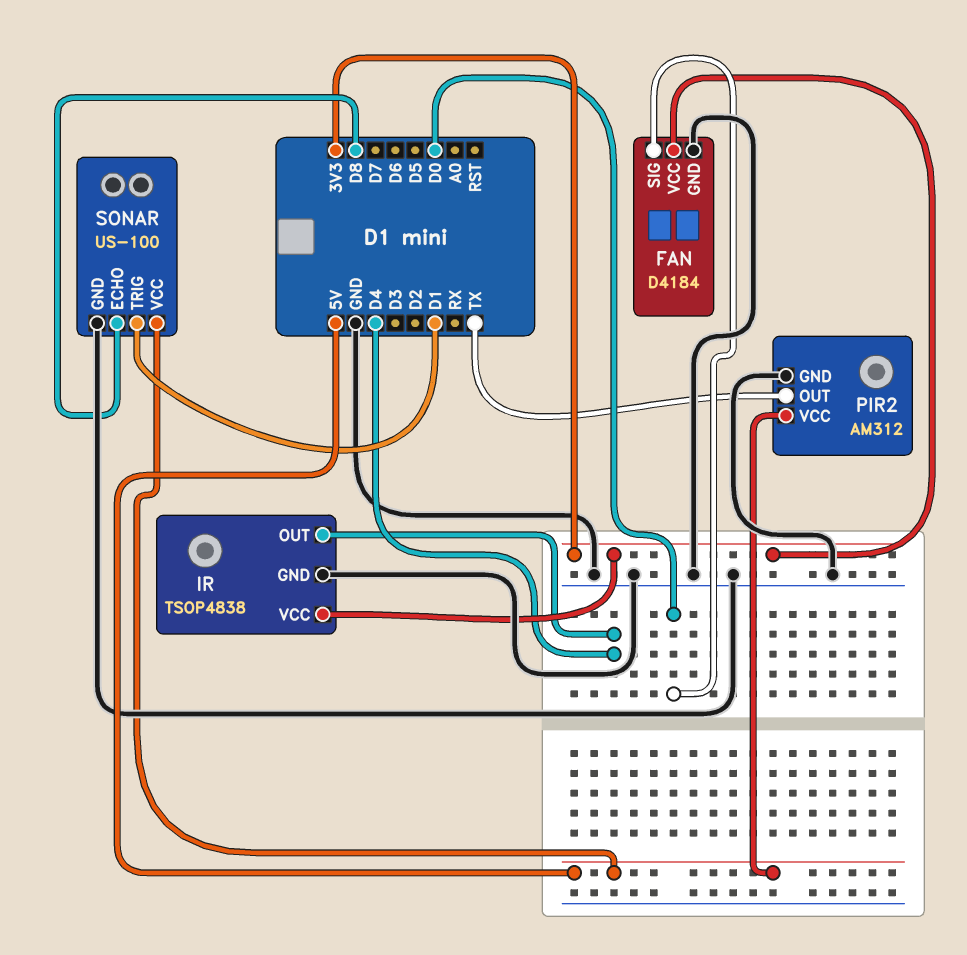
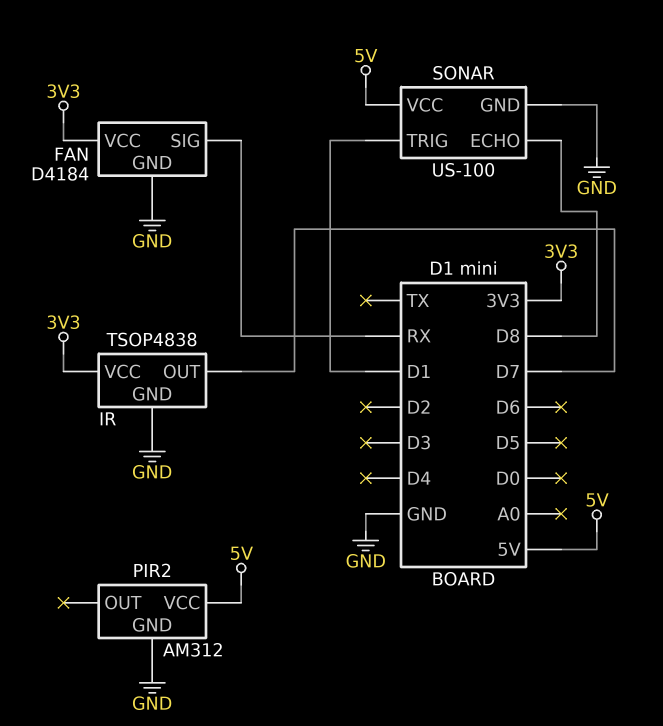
FAN pin SIG: D0 -> RX
IR pin OUT: D4 -> D7
PIR2 pin OUT: TX -> none

